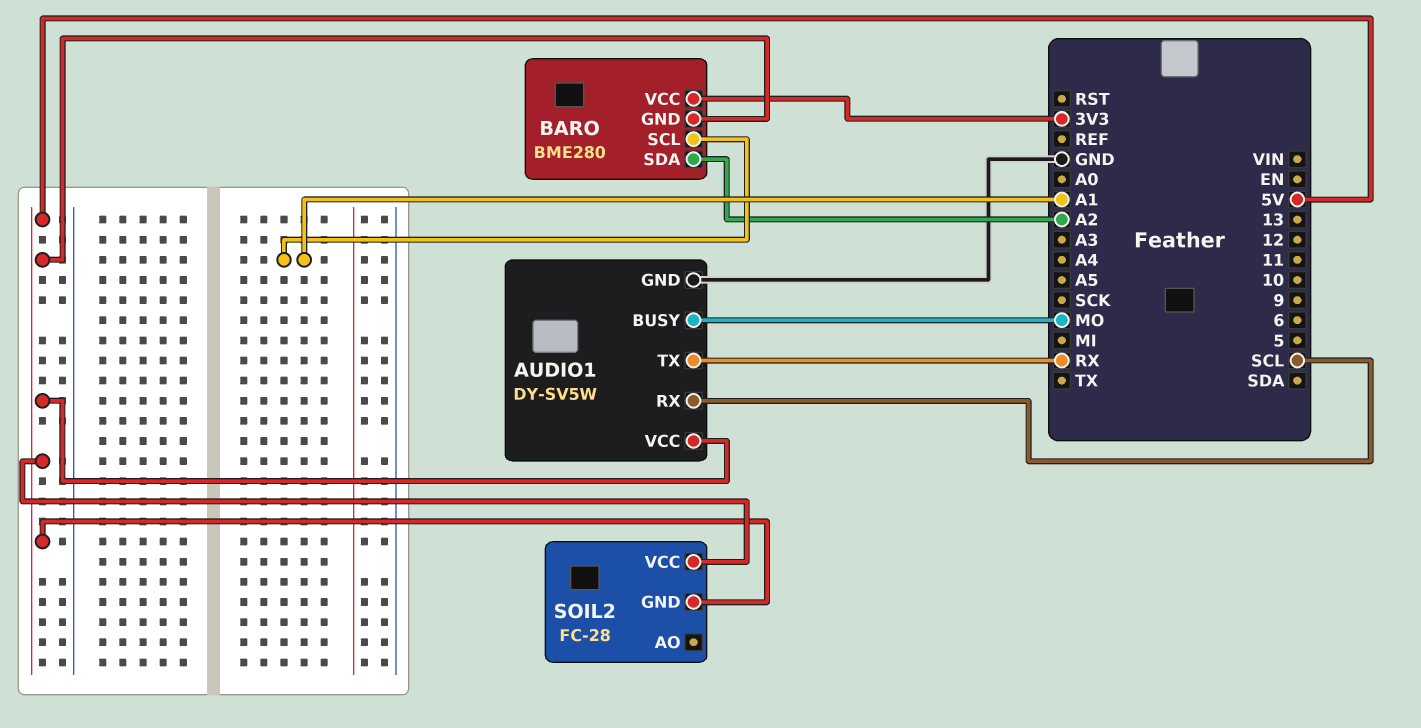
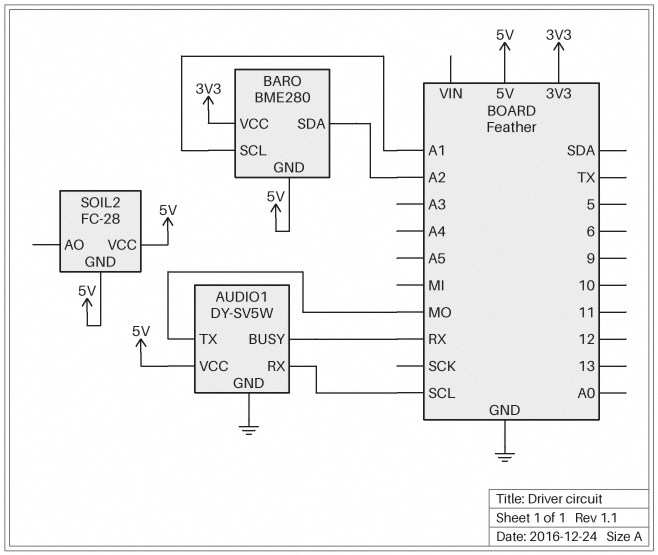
AUDIO1 pin BUSY: MO -> RX
AUDIO1 pin TX: RX -> MO

